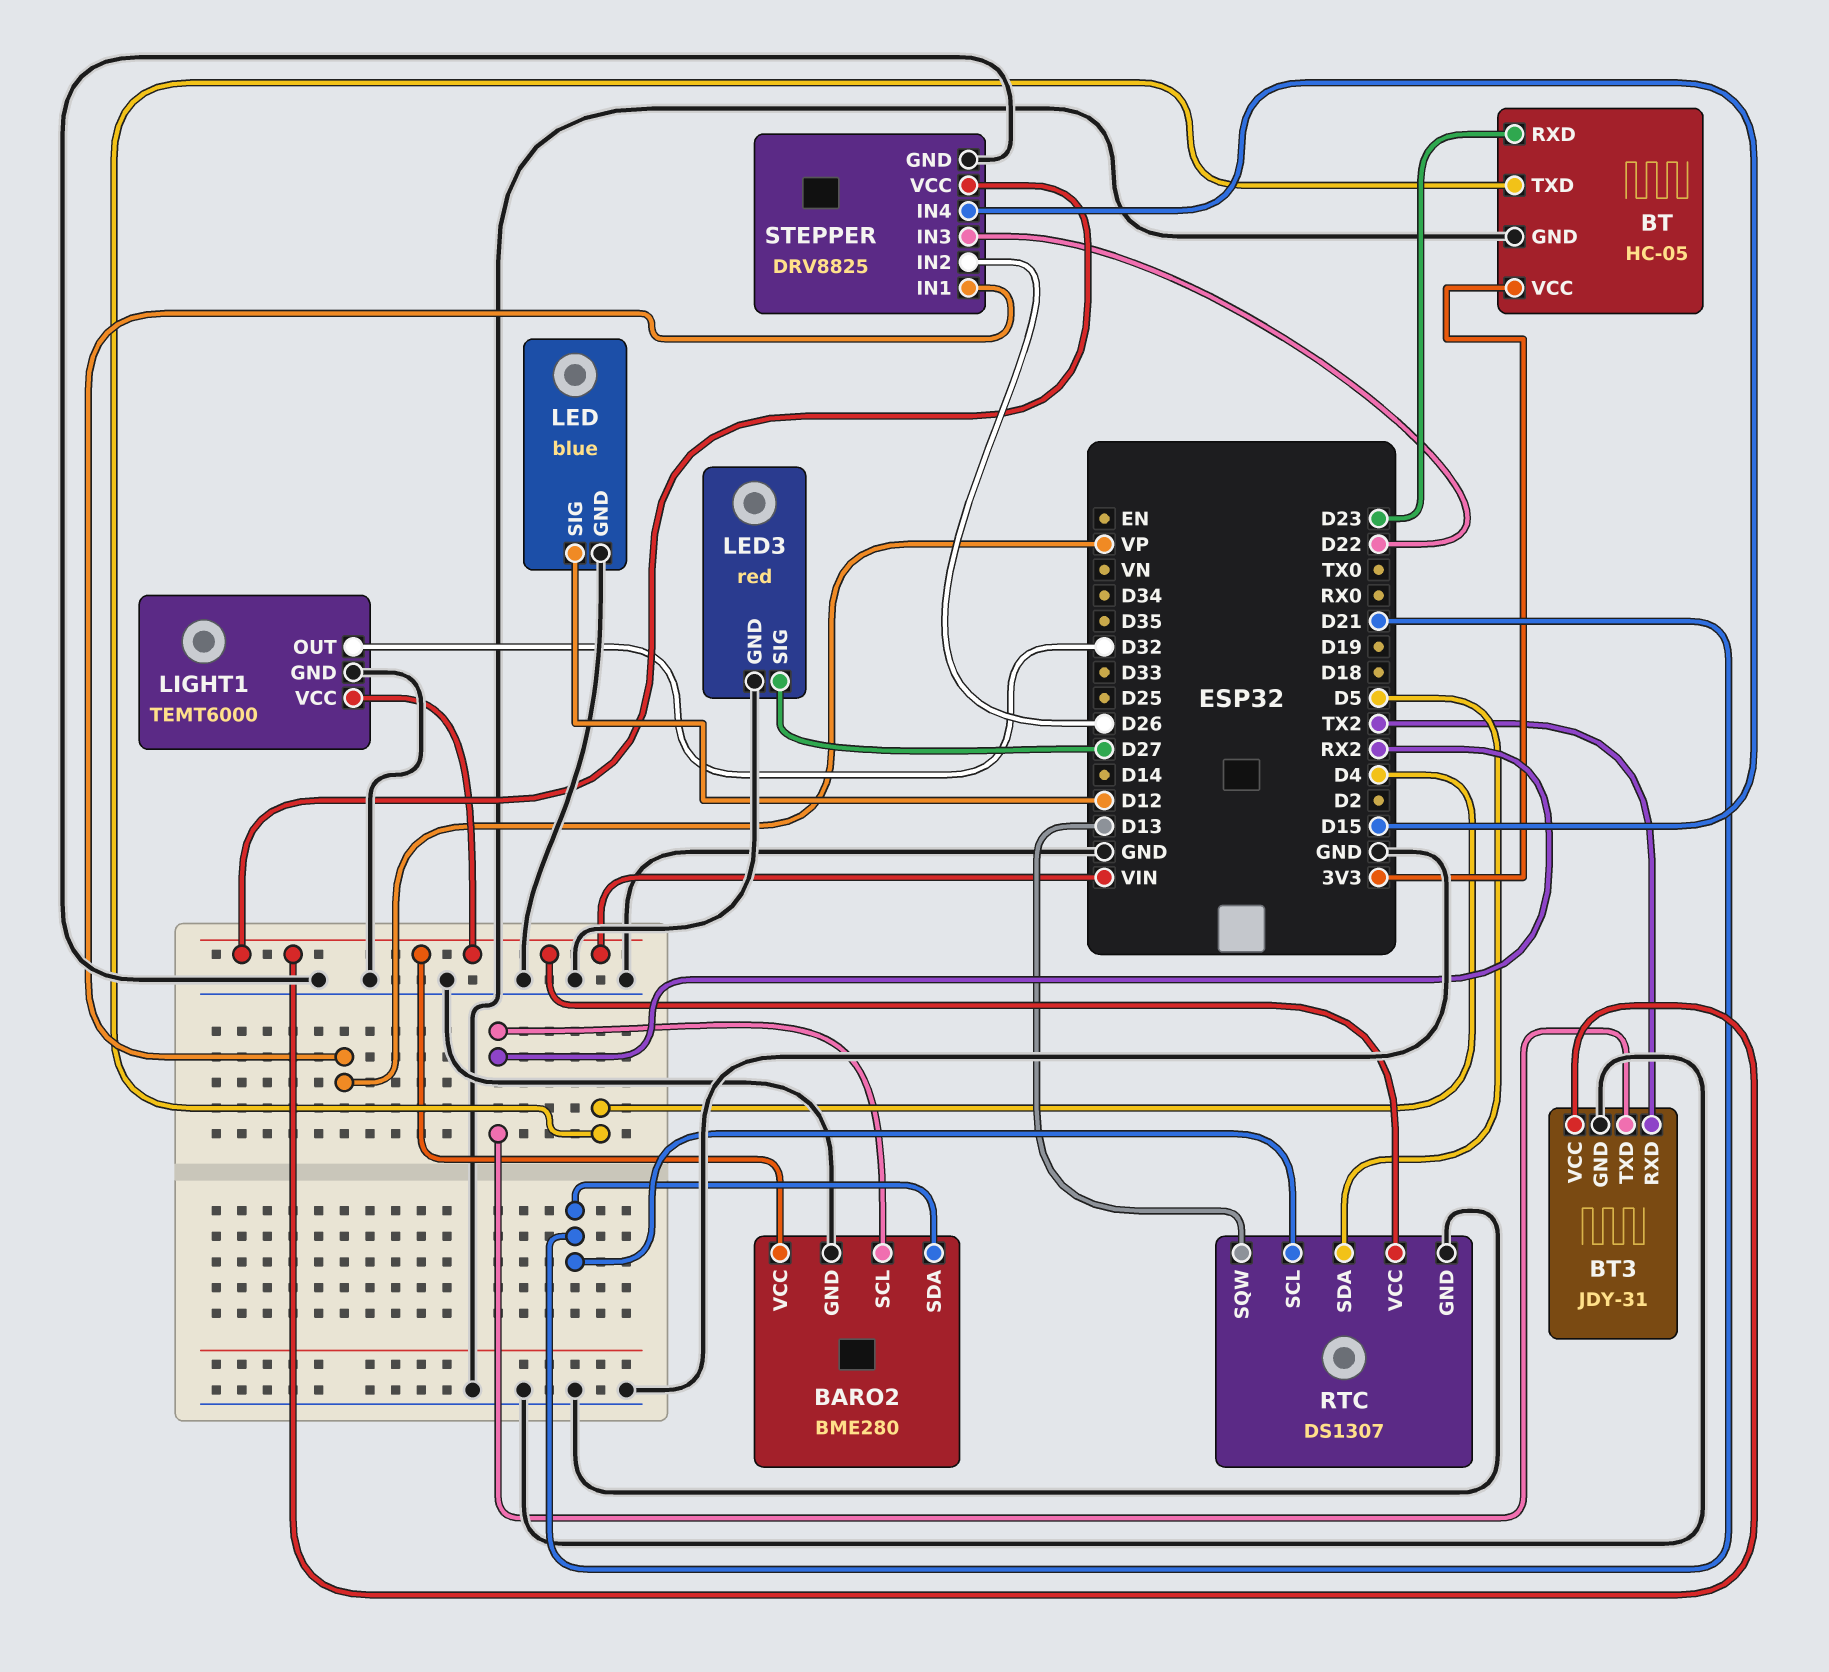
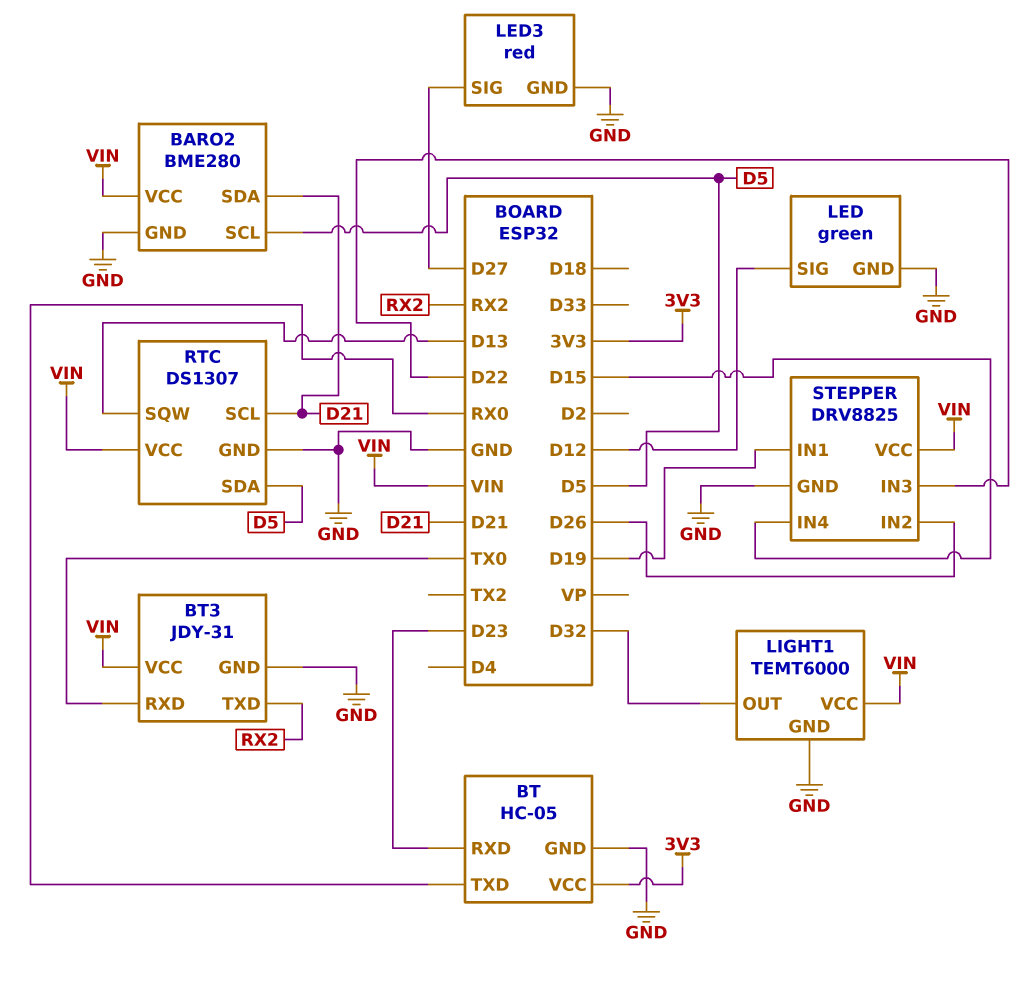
BARO2 pin SCL: RX2 -> D5
BT pin TXD: D4 -> RX0
BT3 pin RXD: TX2 -> TX0
LED: blue -> green
STEPPER pin IN1: VP -> D19

